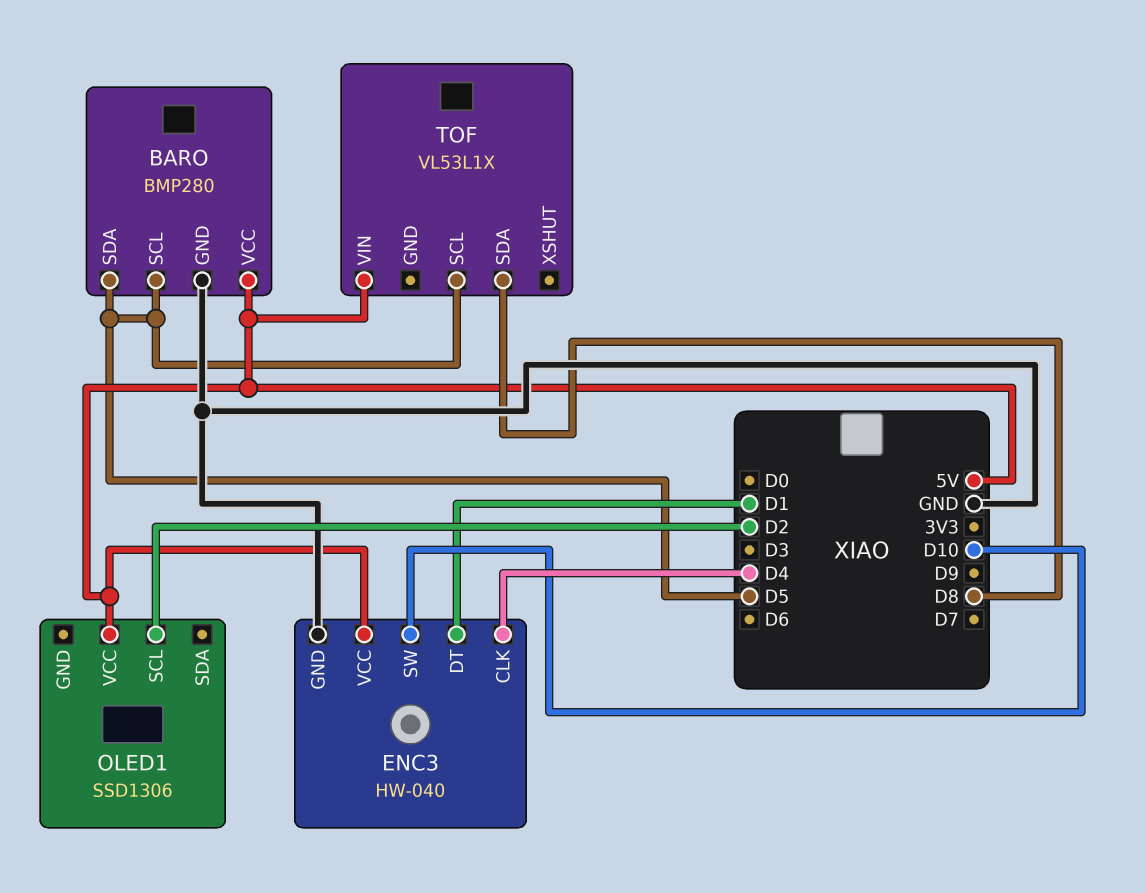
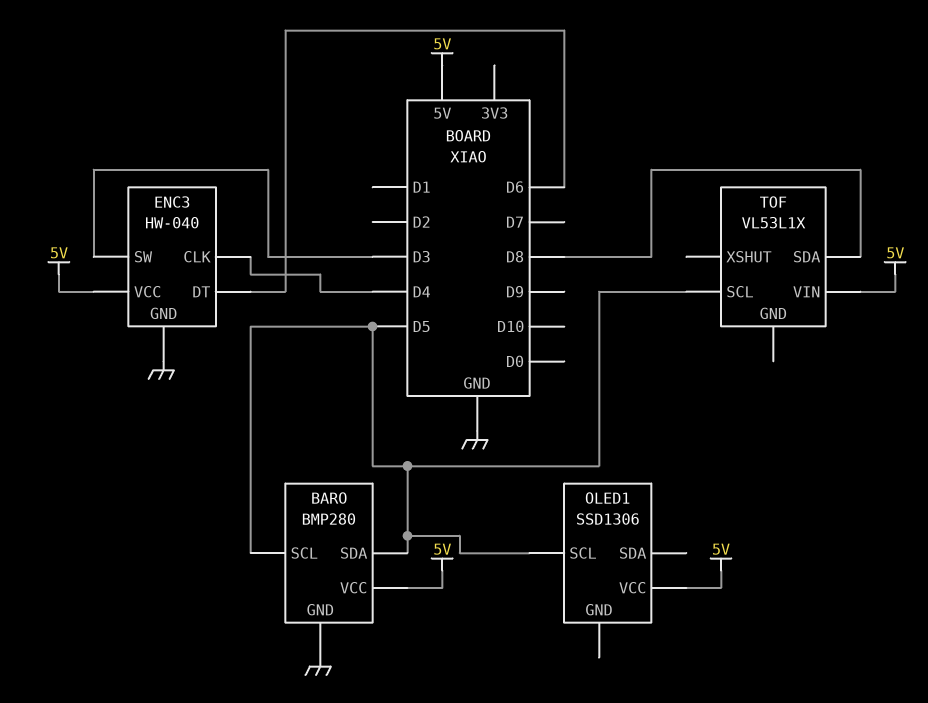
ENC3 pin DT: D1 -> D6
ENC3 pin SW: D10 -> D3
OLED1 pin SCL: D2 -> D5

